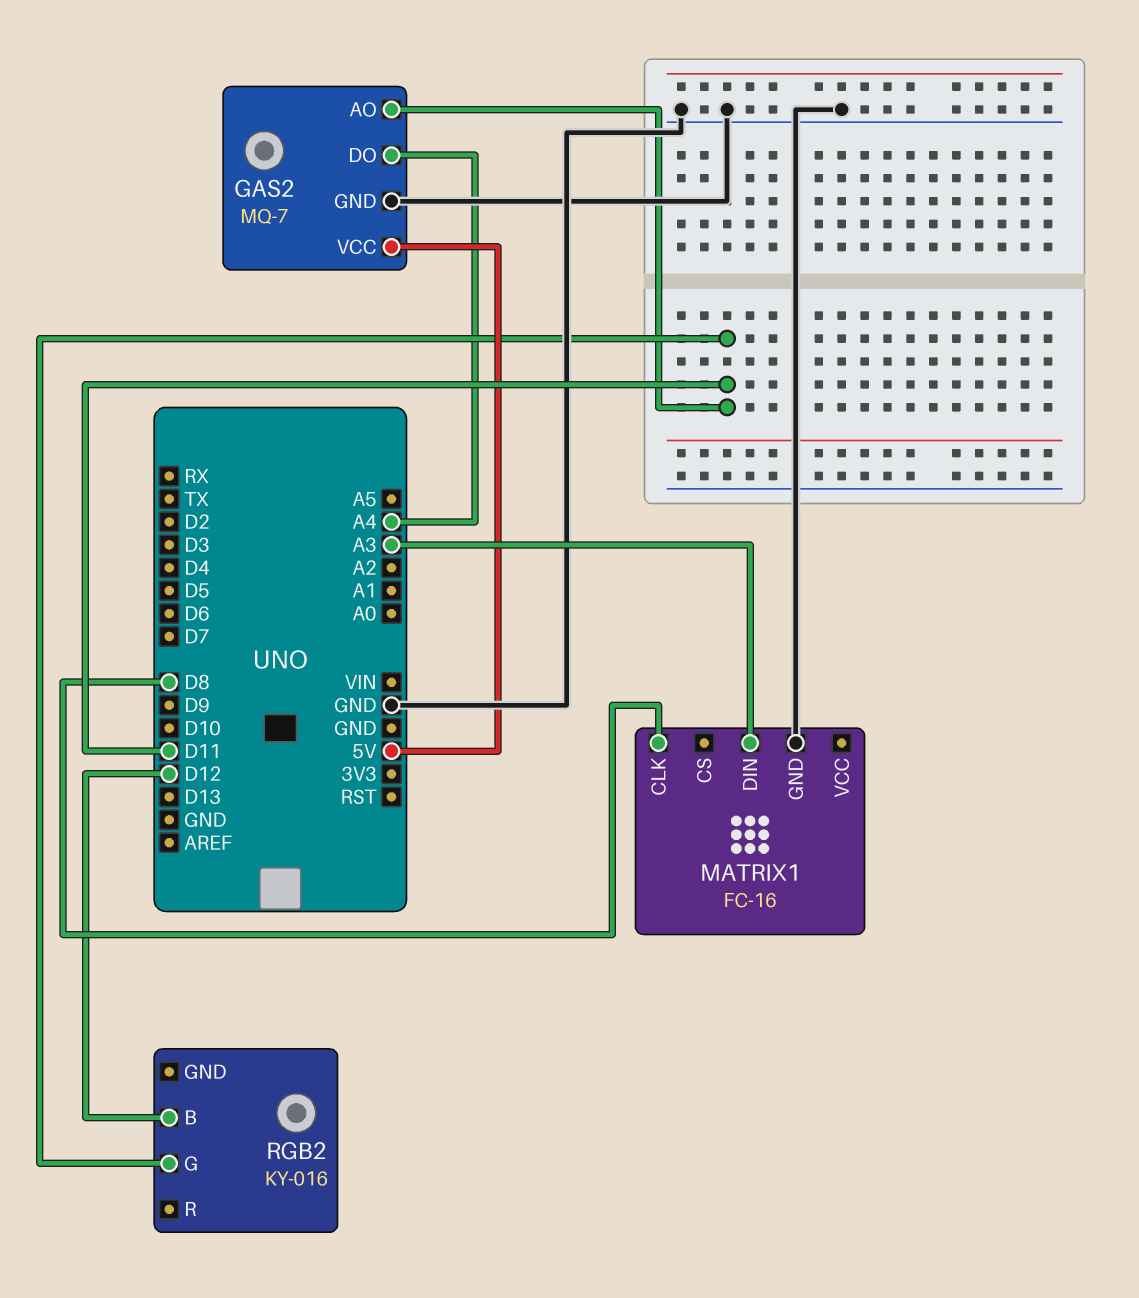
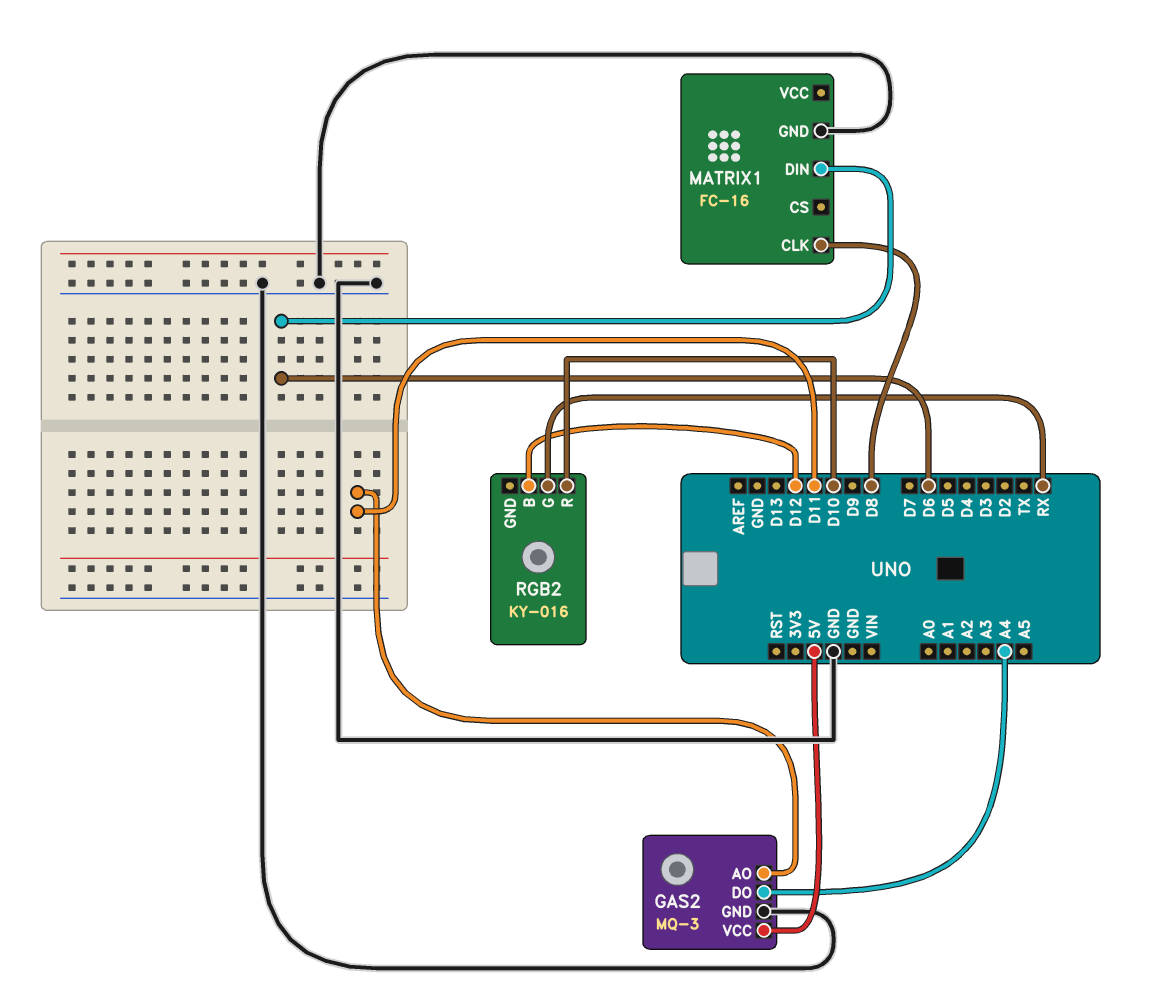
GAS2: MQ-7 -> MQ-3
MATRIX1 pin DIN: A3 -> D6
RGB2 pin G: D11 -> RX
RGB2 pin R: none -> D10

